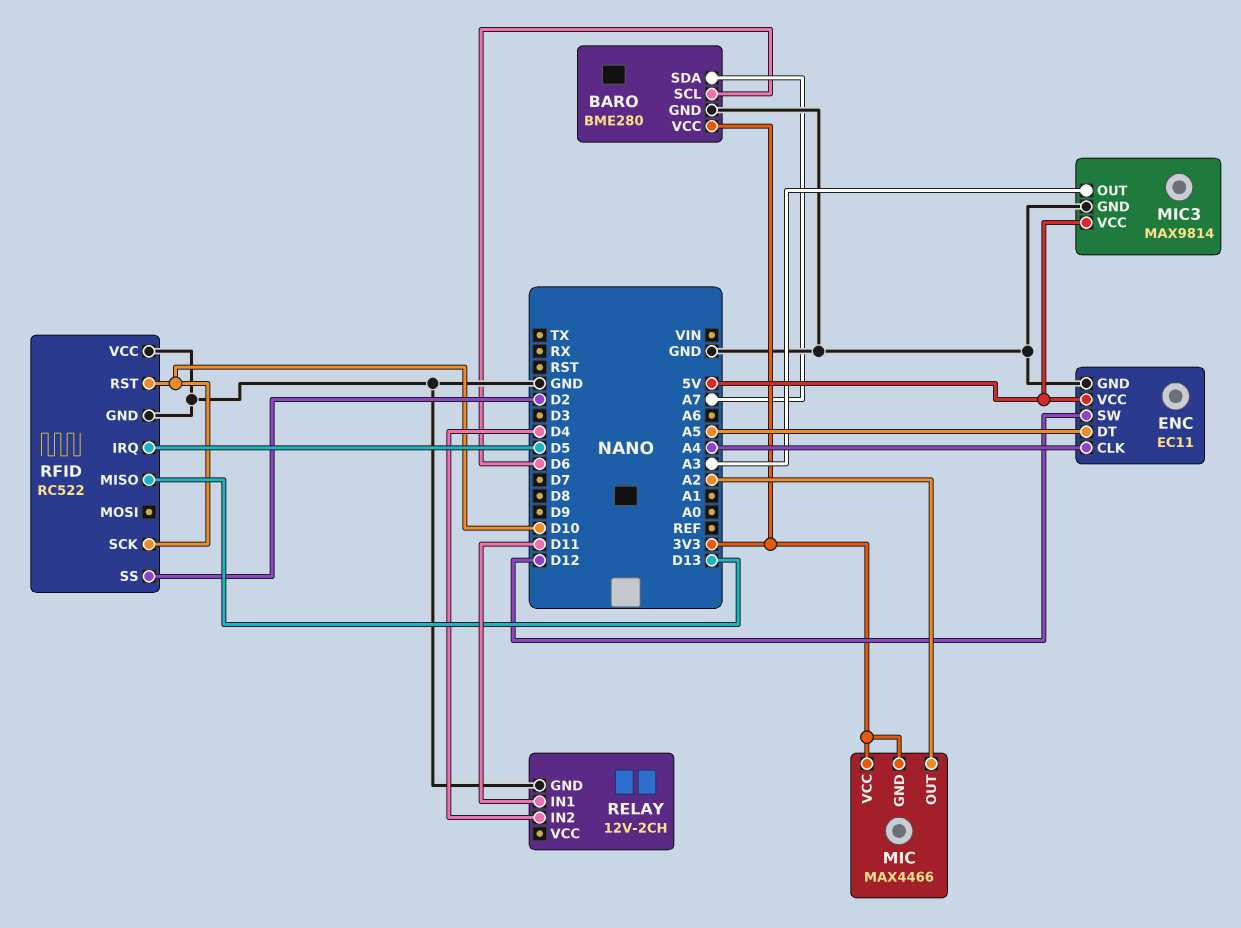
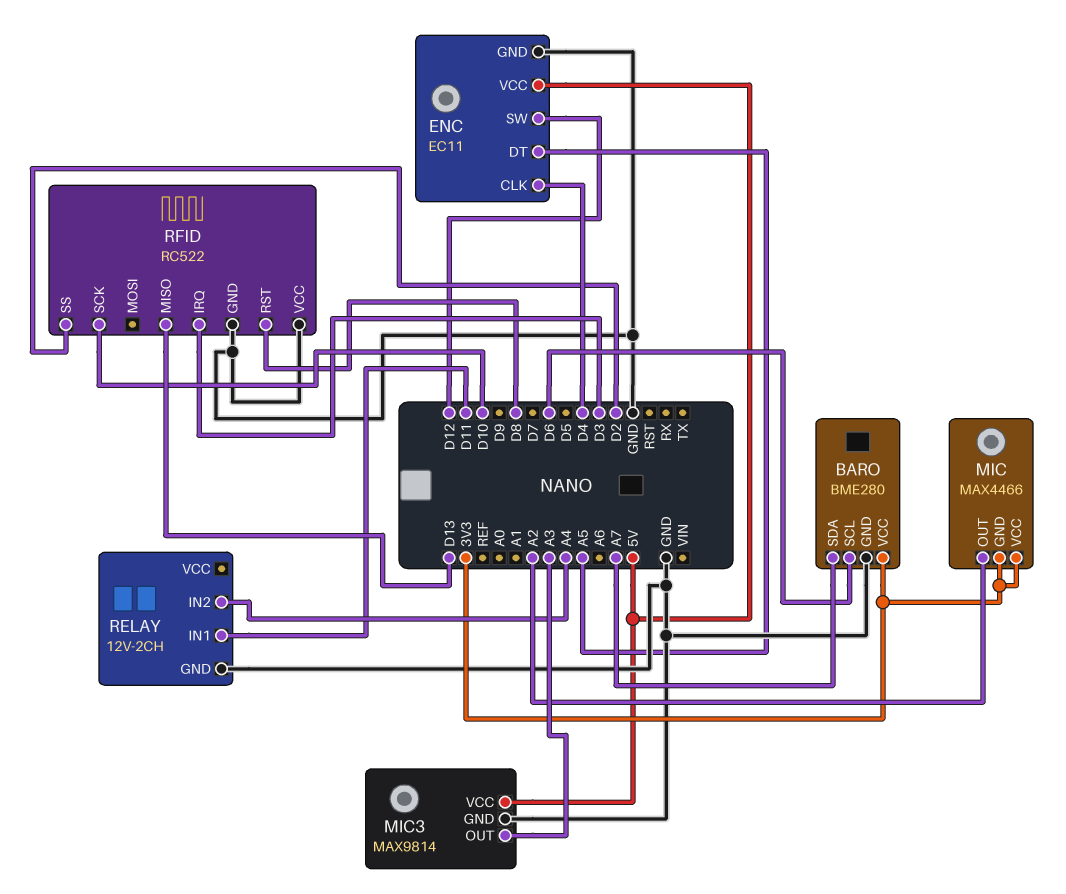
ENC pin CLK: A4 -> D4
RELAY pin IN2: D4 -> A4
RFID pin IRQ: D5 -> D3
RFID pin RST: D10 -> D8

